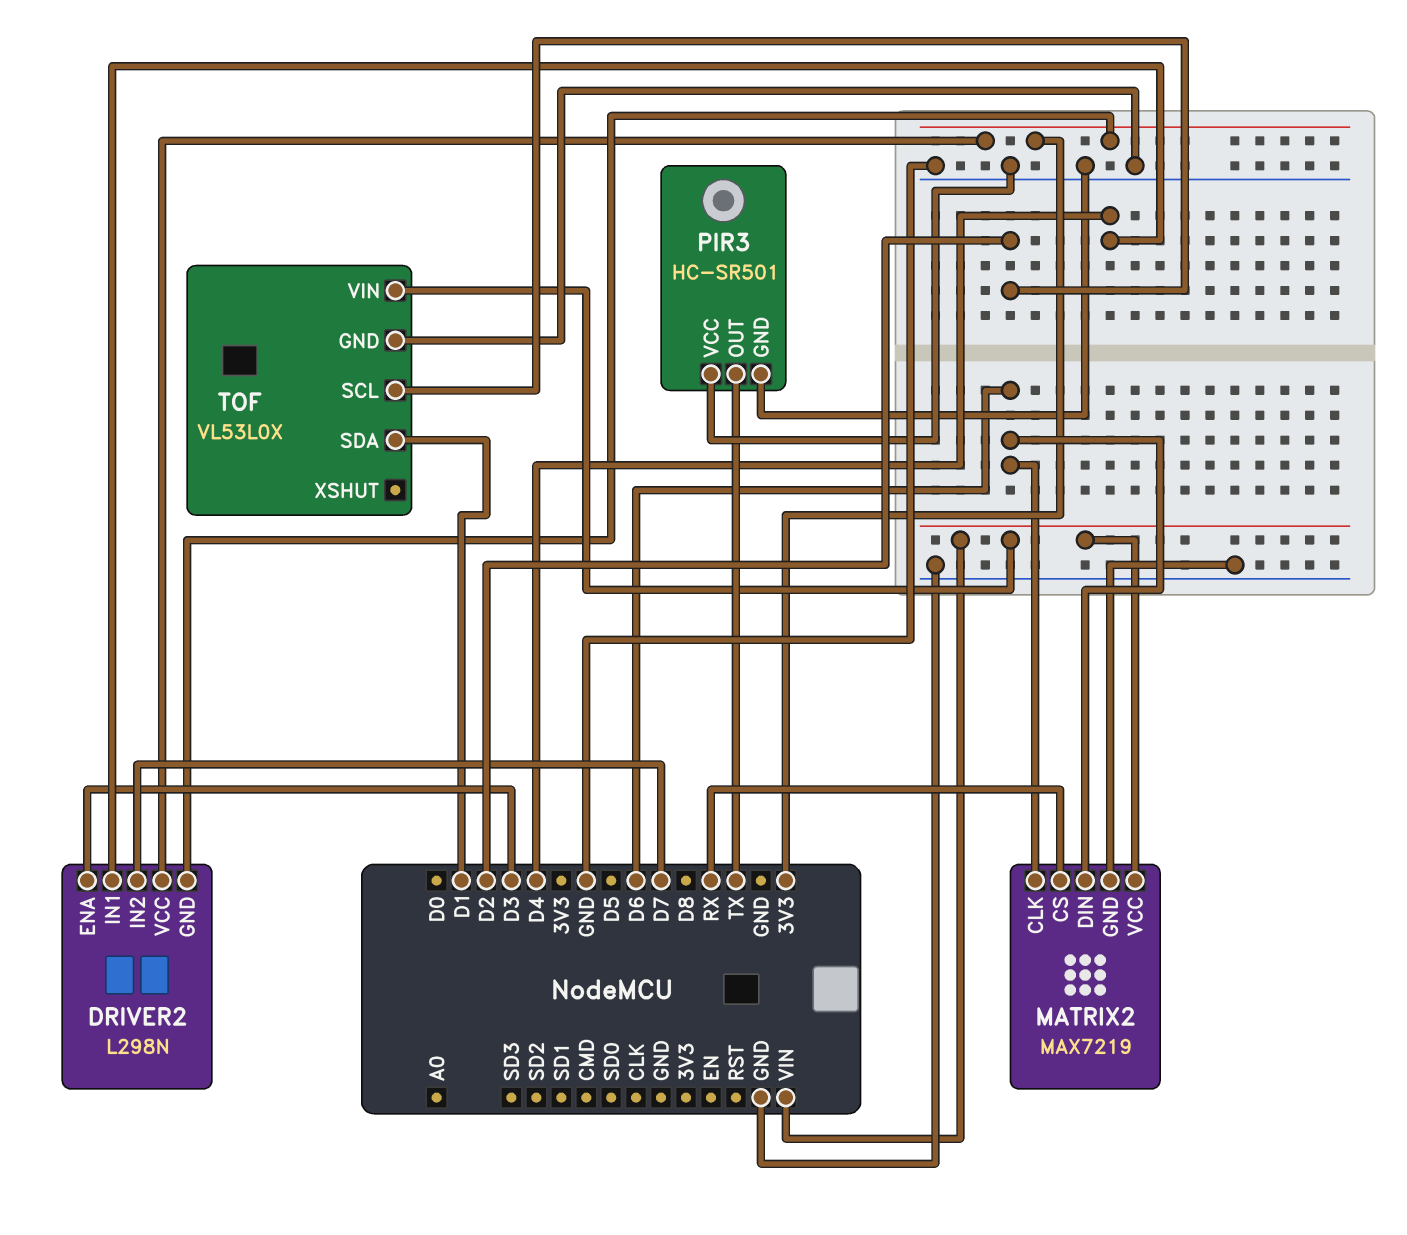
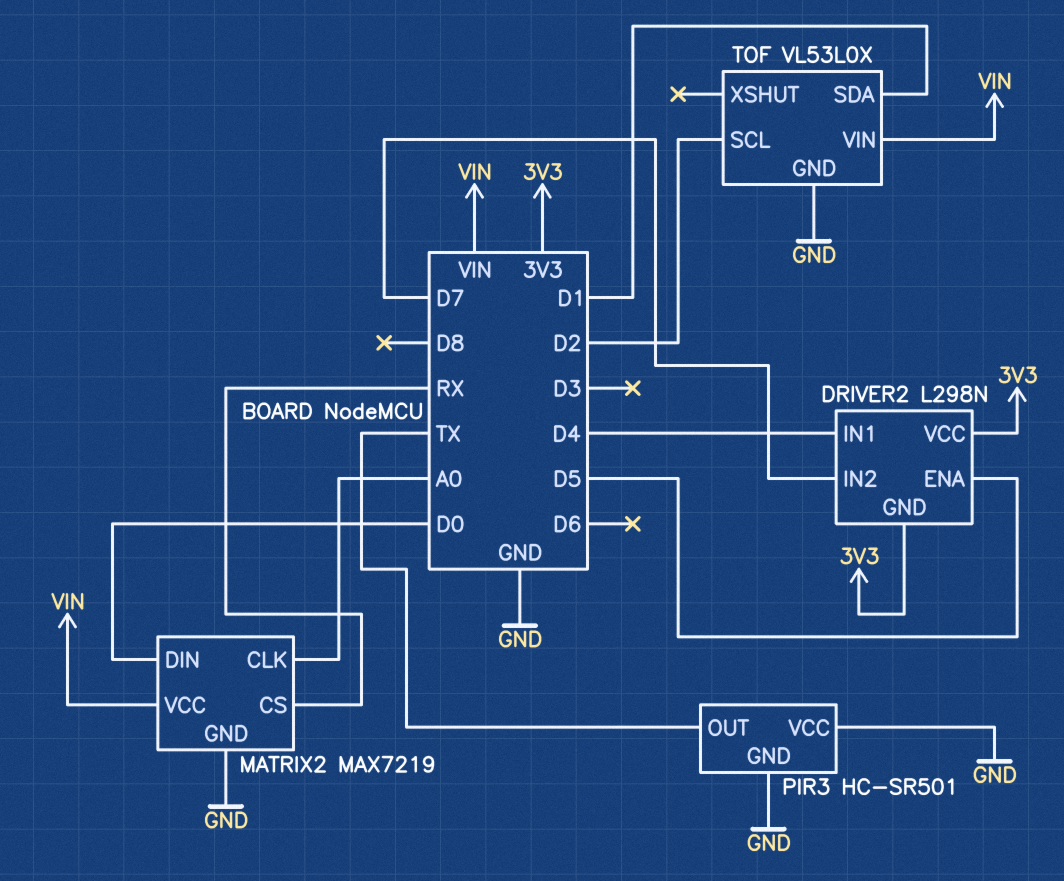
DRIVER2 pin ENA: D3 -> D5
MATRIX2 pin CLK: D6 -> A0
MATRIX2 pin DIN: D6 -> D0

